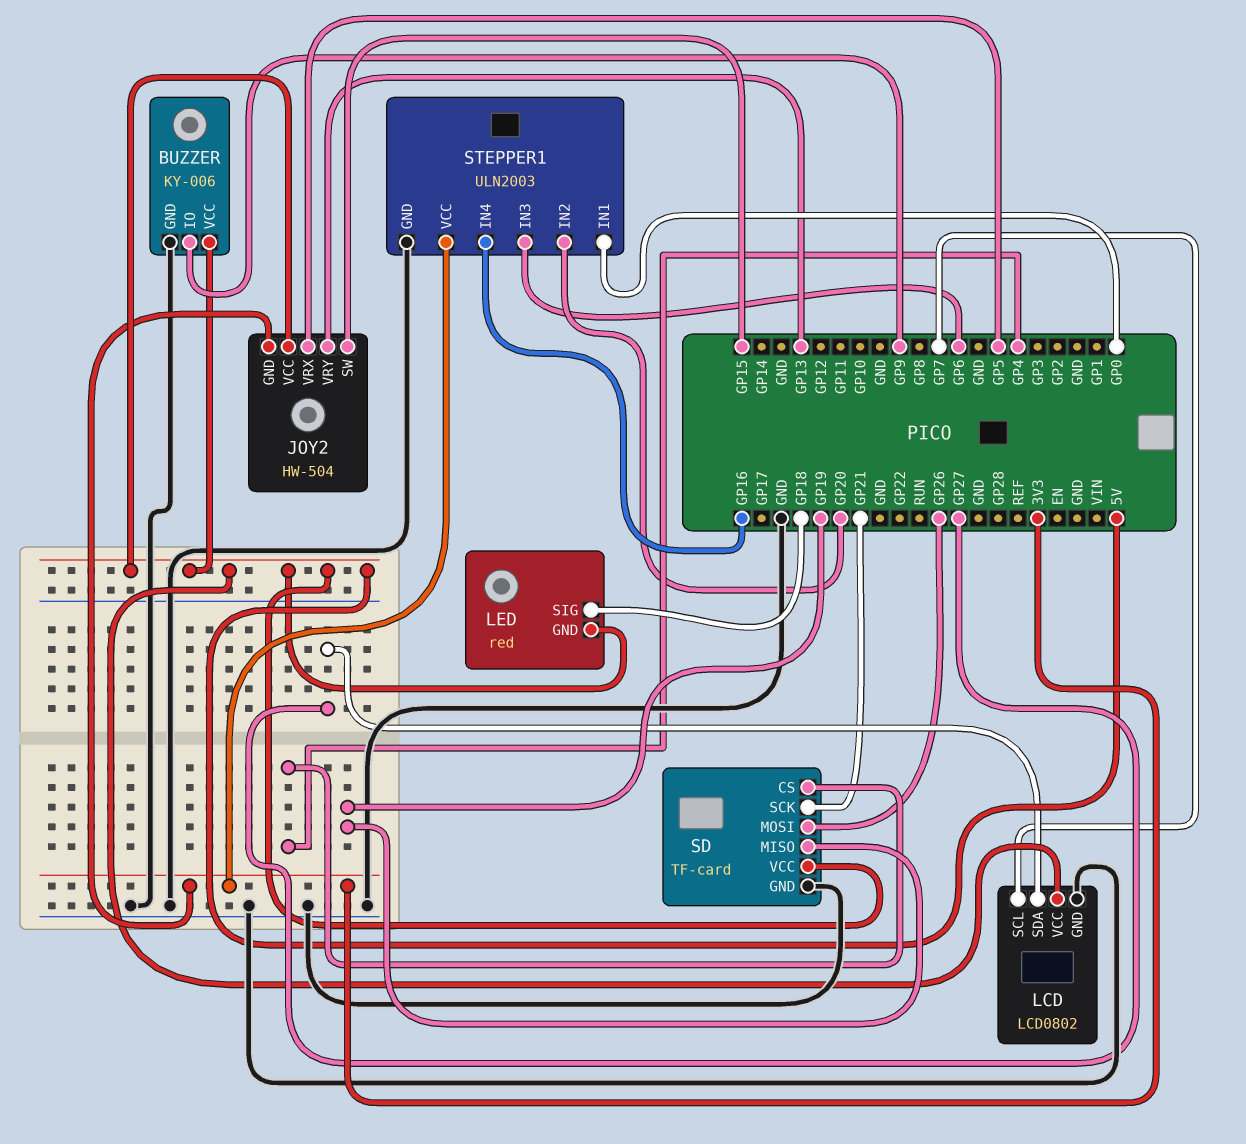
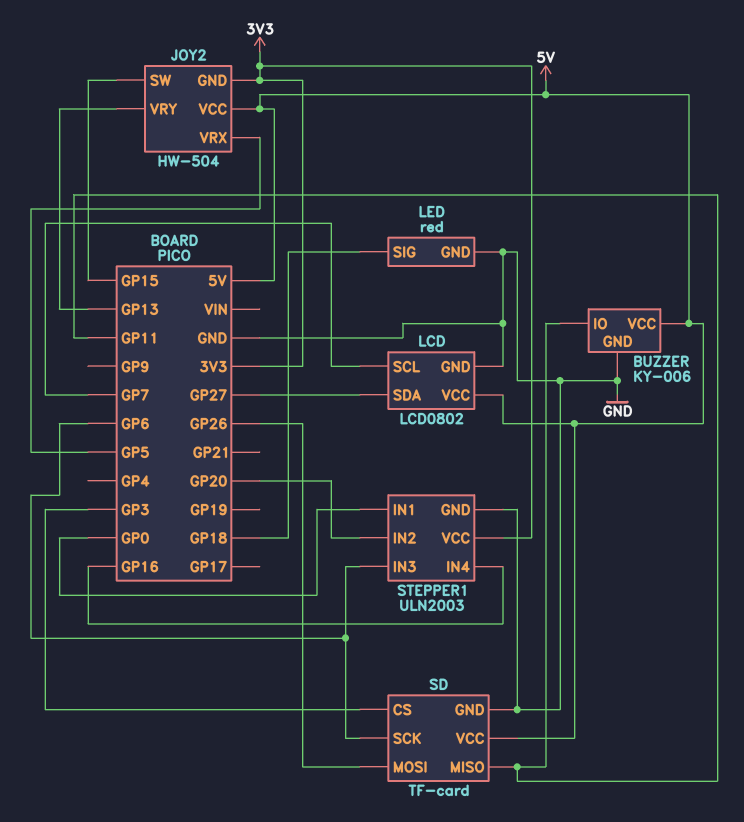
BUZZER pin IO: GP9 -> GP11
LED pin GND: 5V -> GND
SD pin CS: GP4 -> GP3
SD pin MISO: GP19 -> GP11
SD pin SCK: GP21 -> GP6

